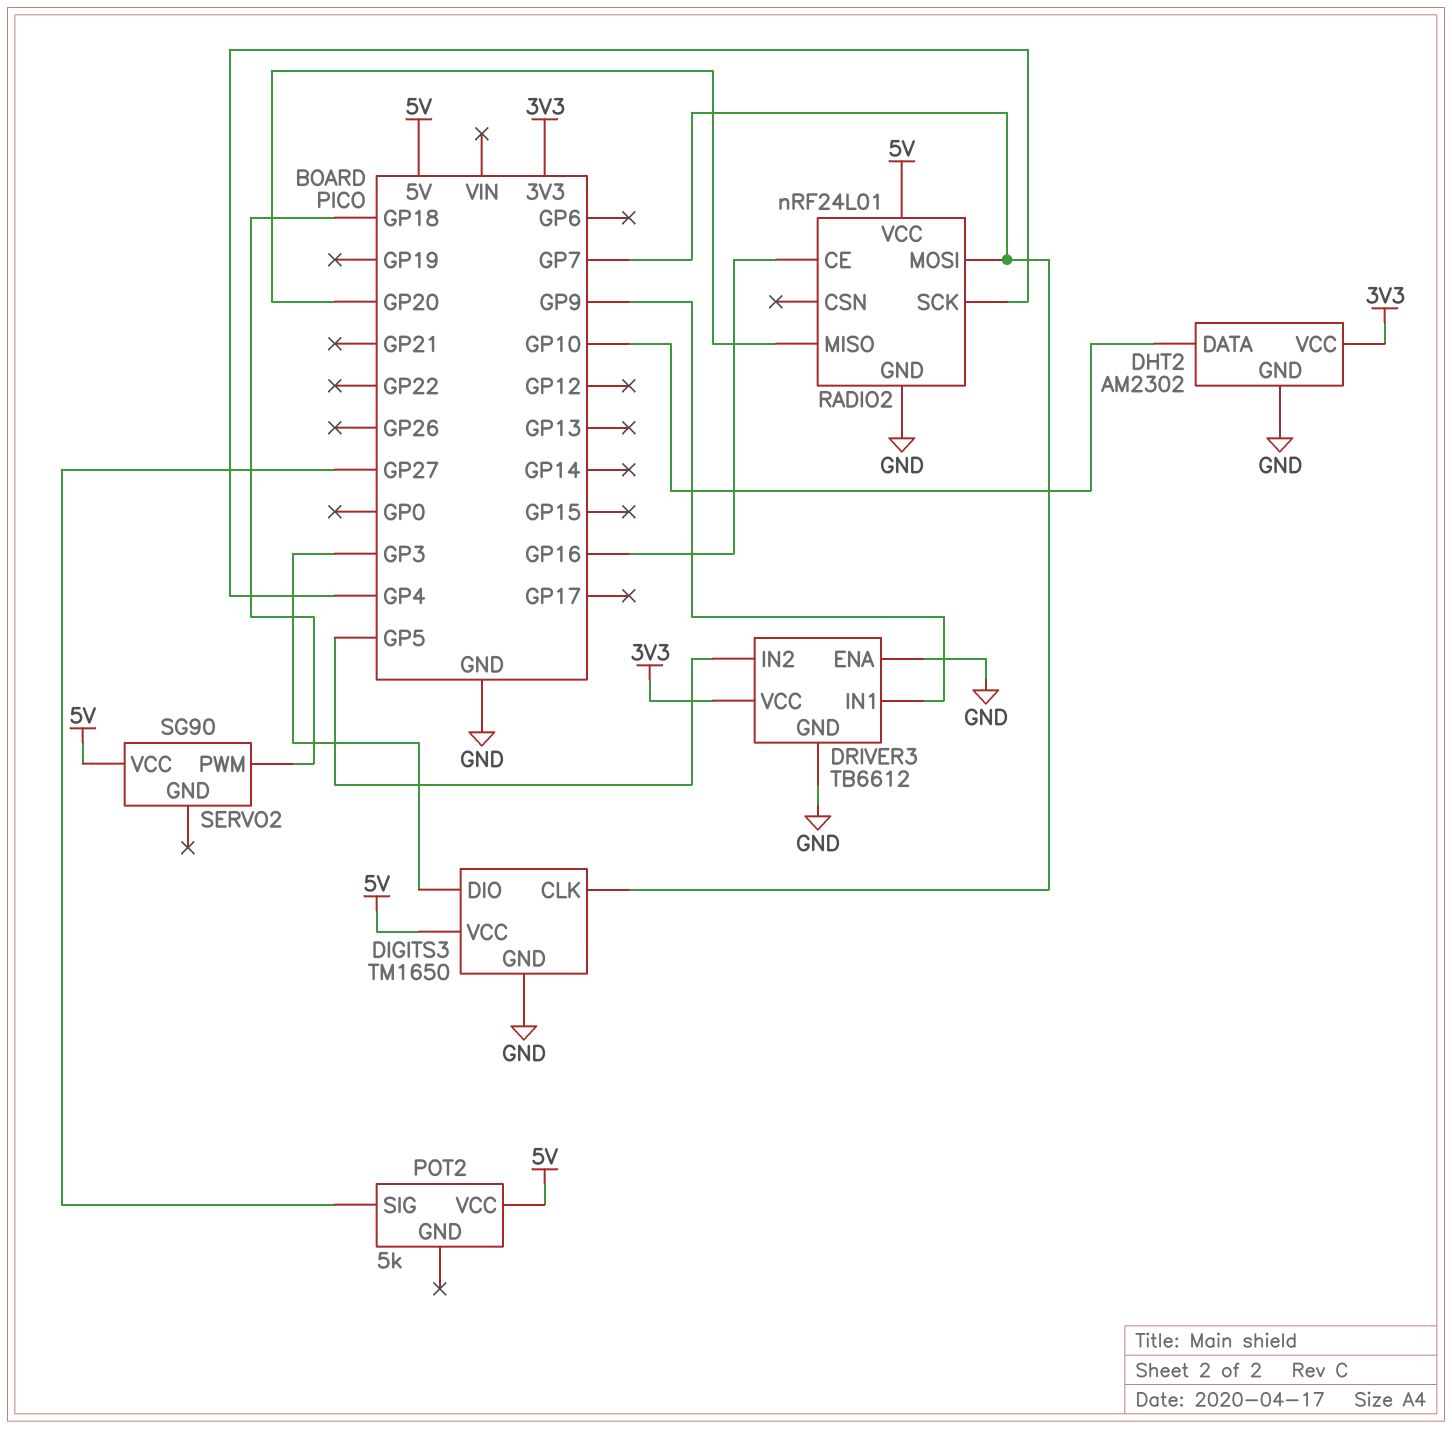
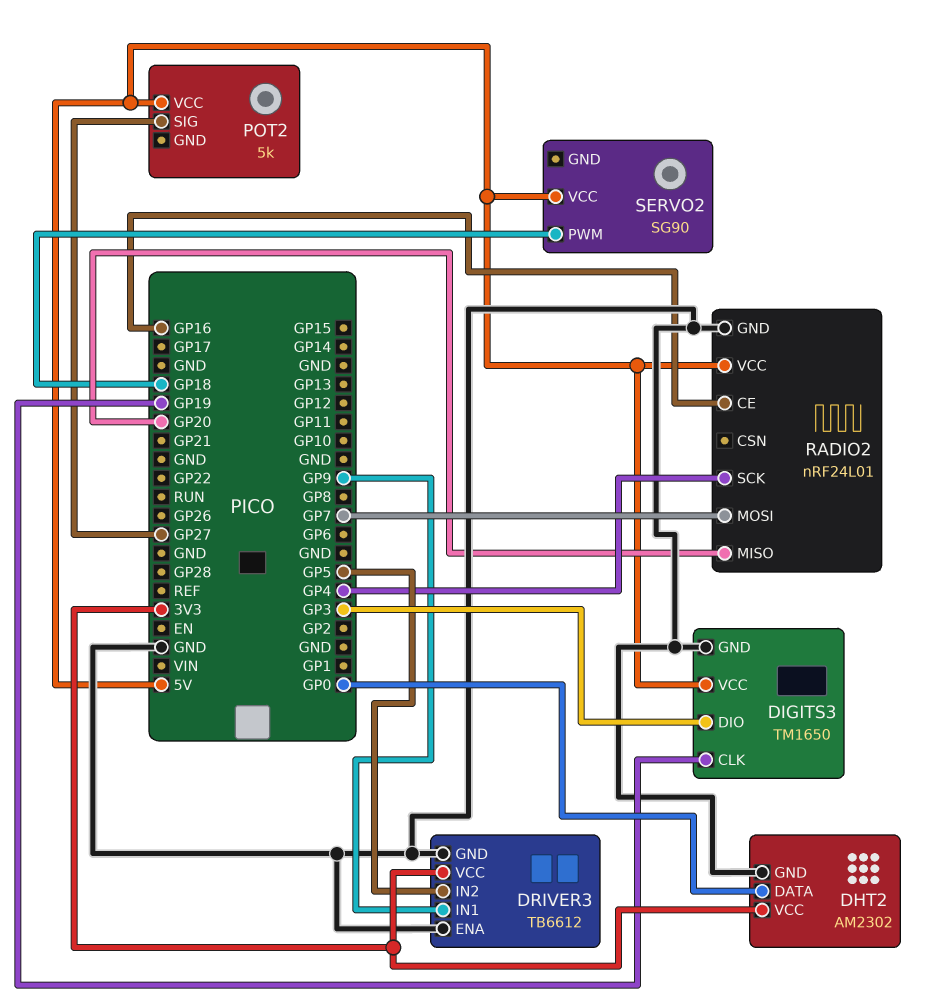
DHT2 pin DATA: GP10 -> GP0
DIGITS3 pin CLK: GP7 -> GP19

